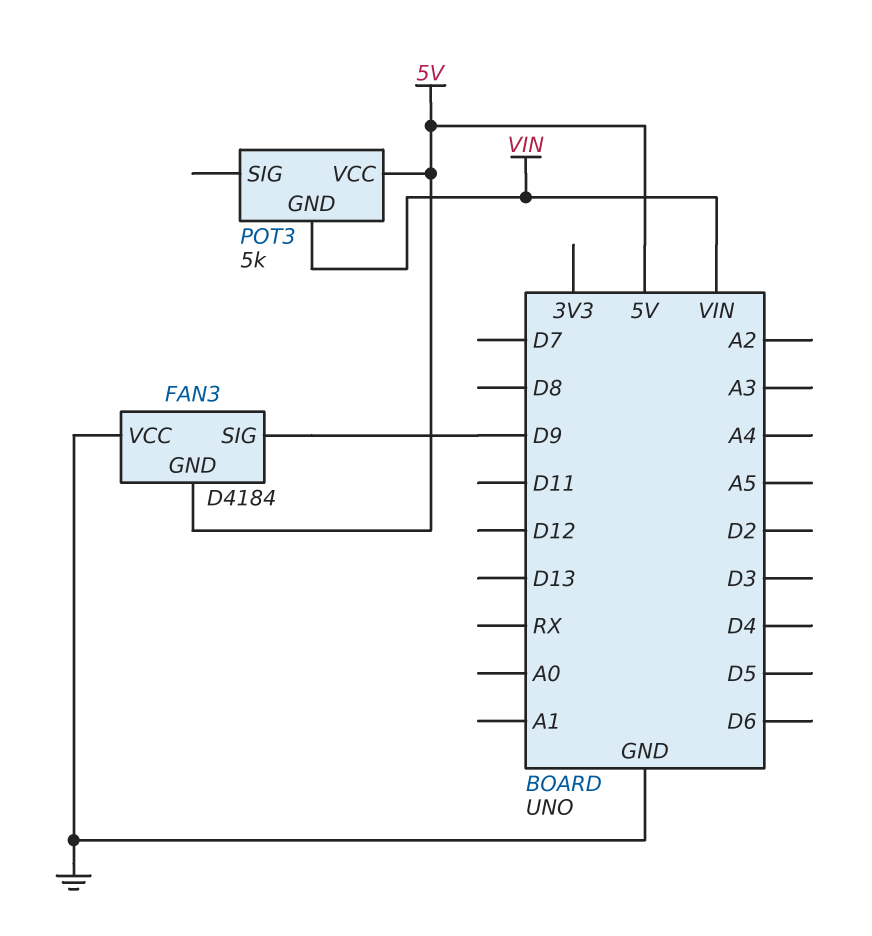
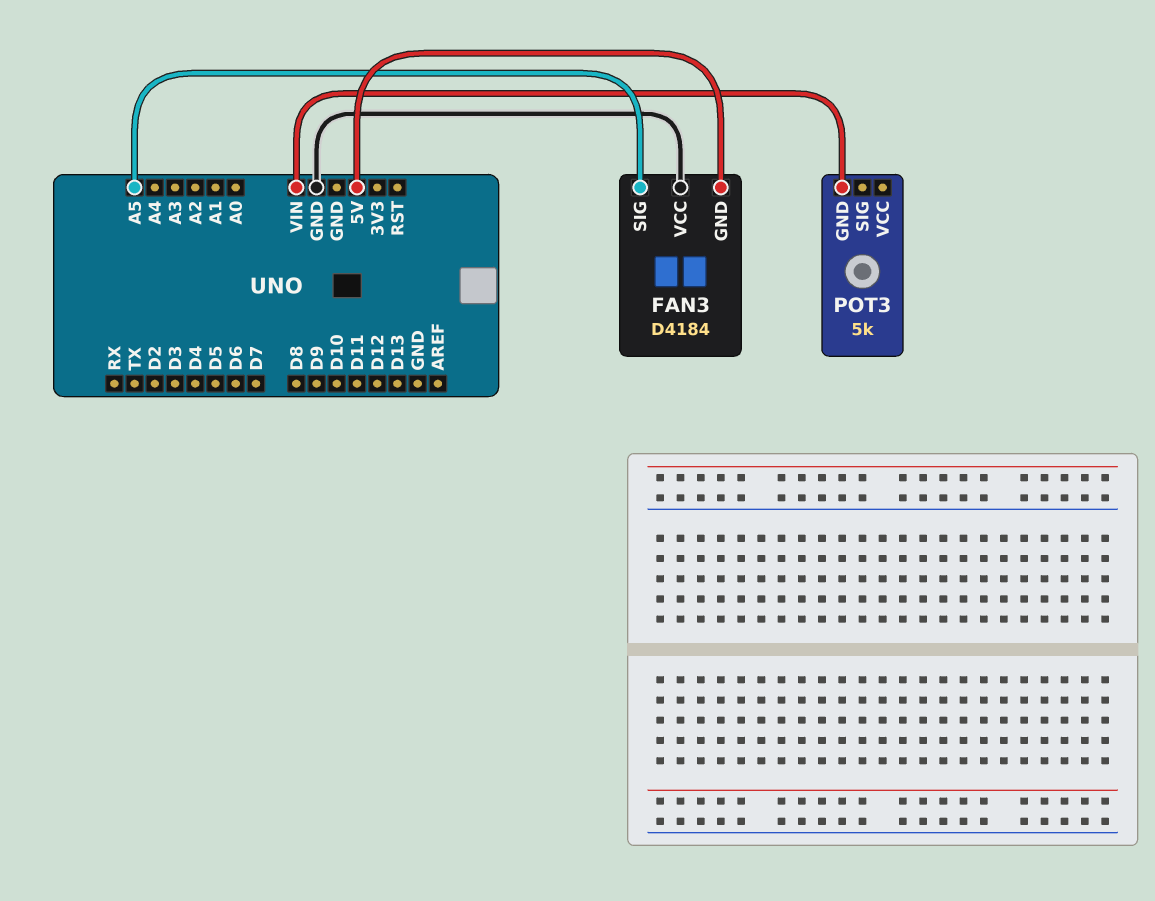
FAN3 pin SIG: D9 -> A5
POT3 pin VCC: 5V -> none

